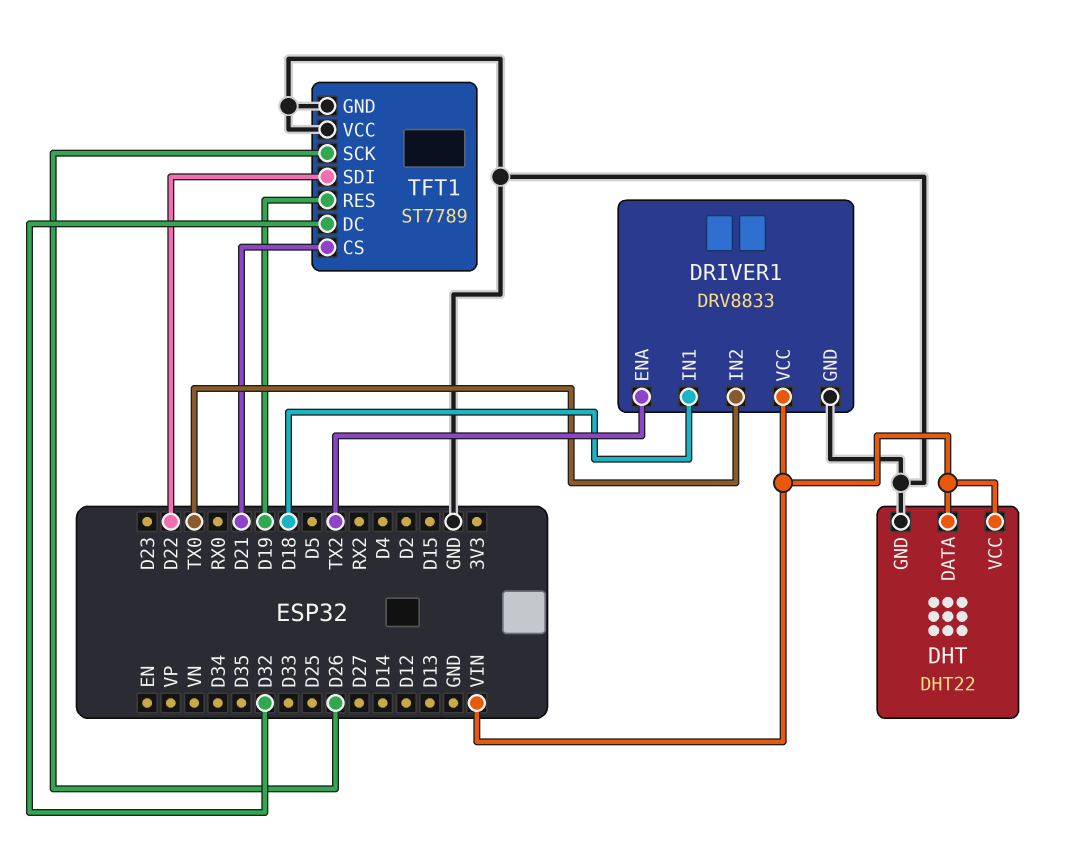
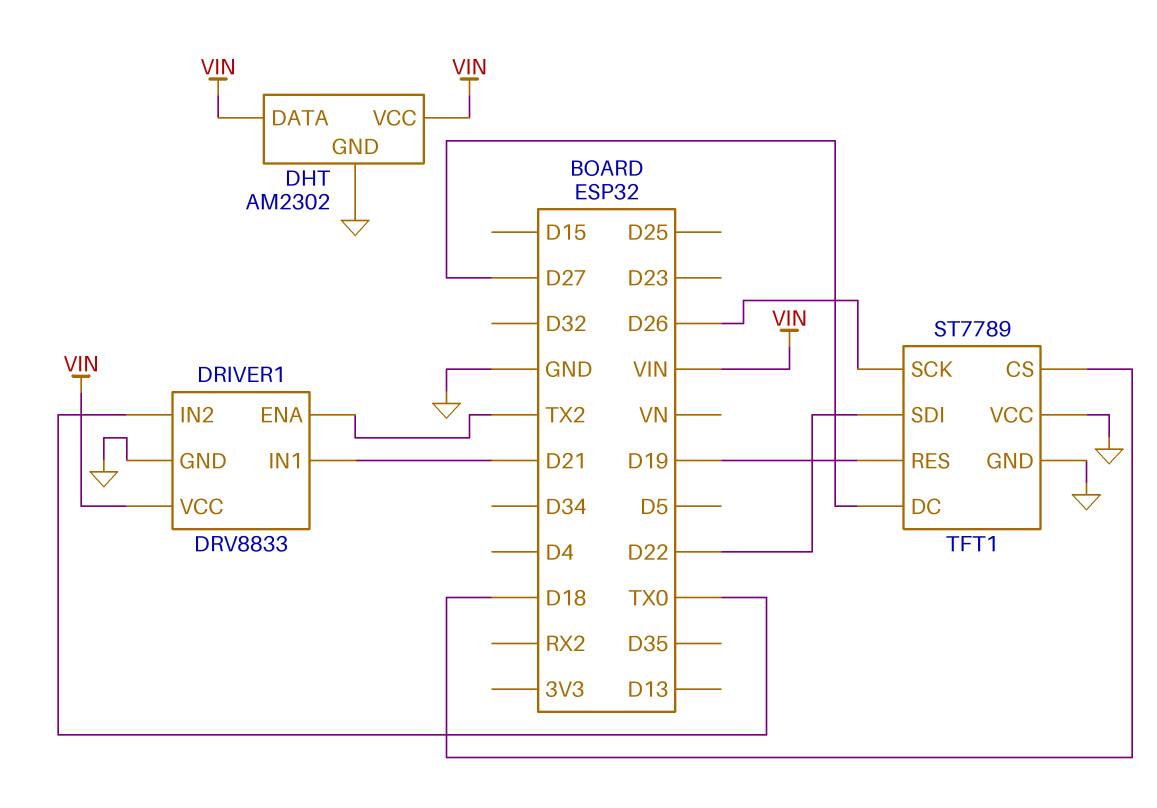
DHT: DHT22 -> AM2302
DRIVER1 pin IN1: D18 -> D21
TFT1 pin CS: D21 -> D18
TFT1 pin DC: D32 -> D27

